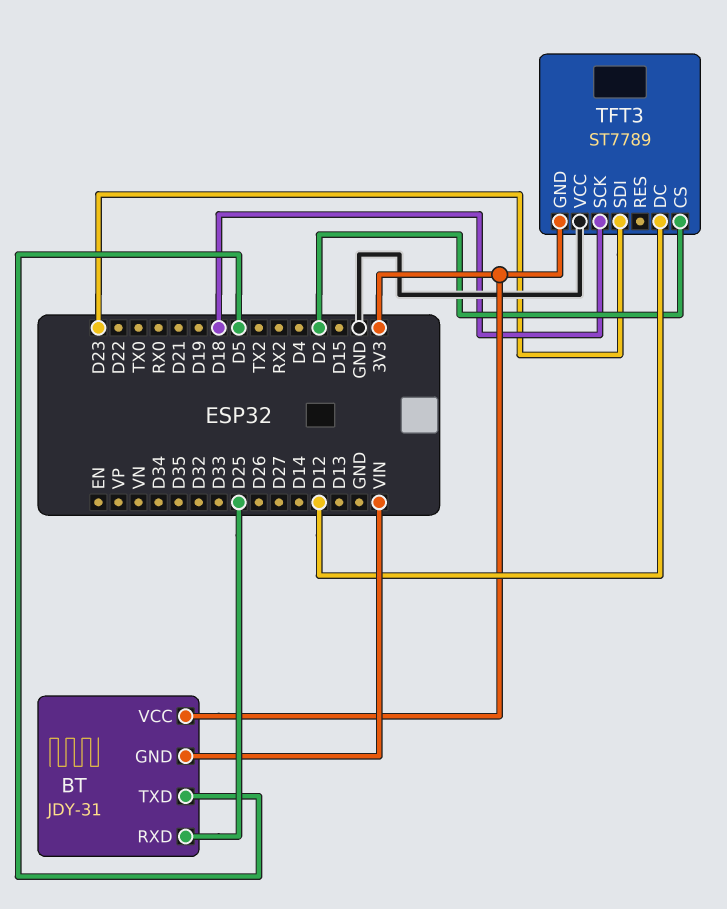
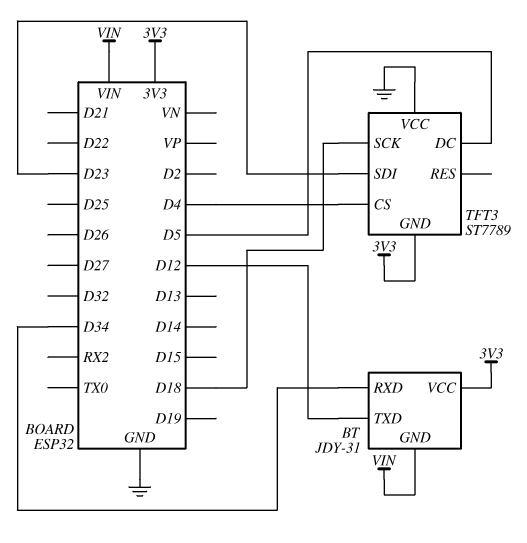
BT pin RXD: D25 -> D34
BT pin TXD: D5 -> D12
TFT3 pin CS: D2 -> D4
TFT3 pin DC: D12 -> D5

